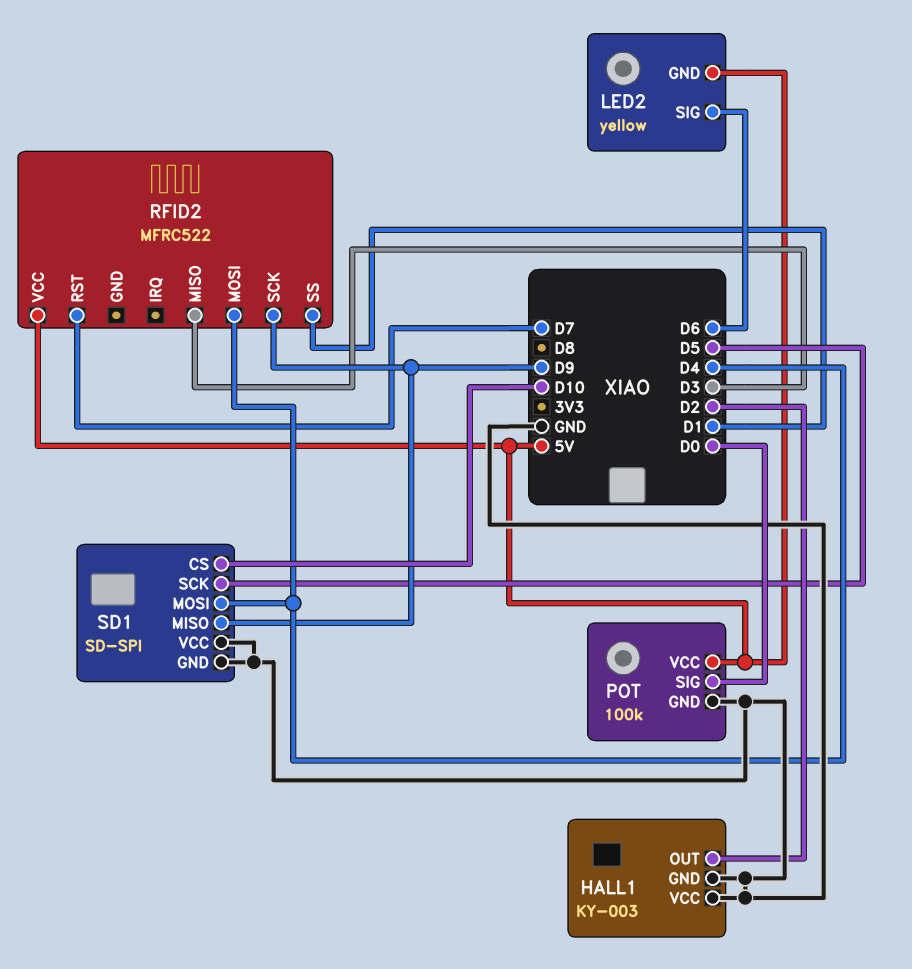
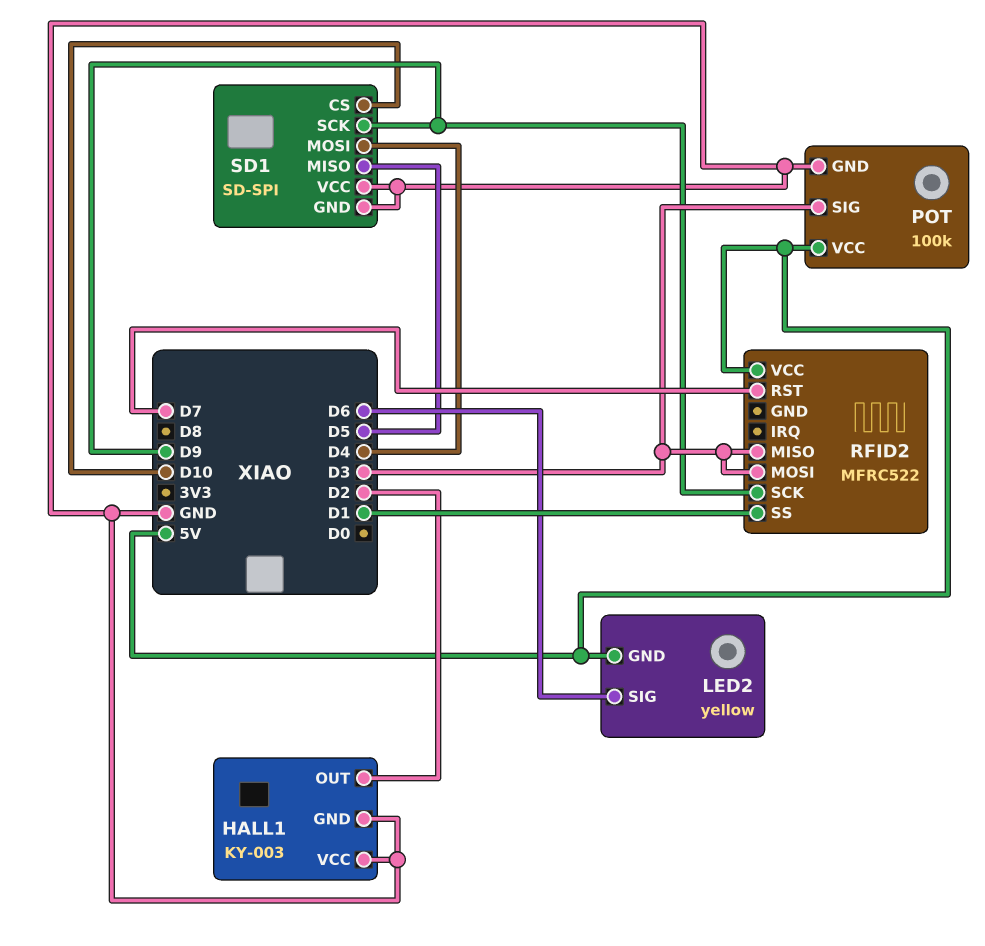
POT pin SIG: D0 -> D3
RFID2 pin MOSI: D4 -> D3
SD1 pin MISO: D9 -> D5
SD1 pin SCK: D5 -> D9

